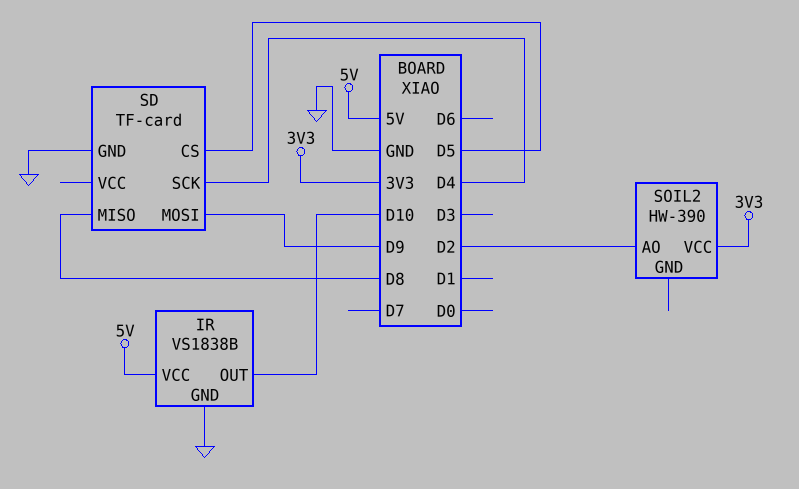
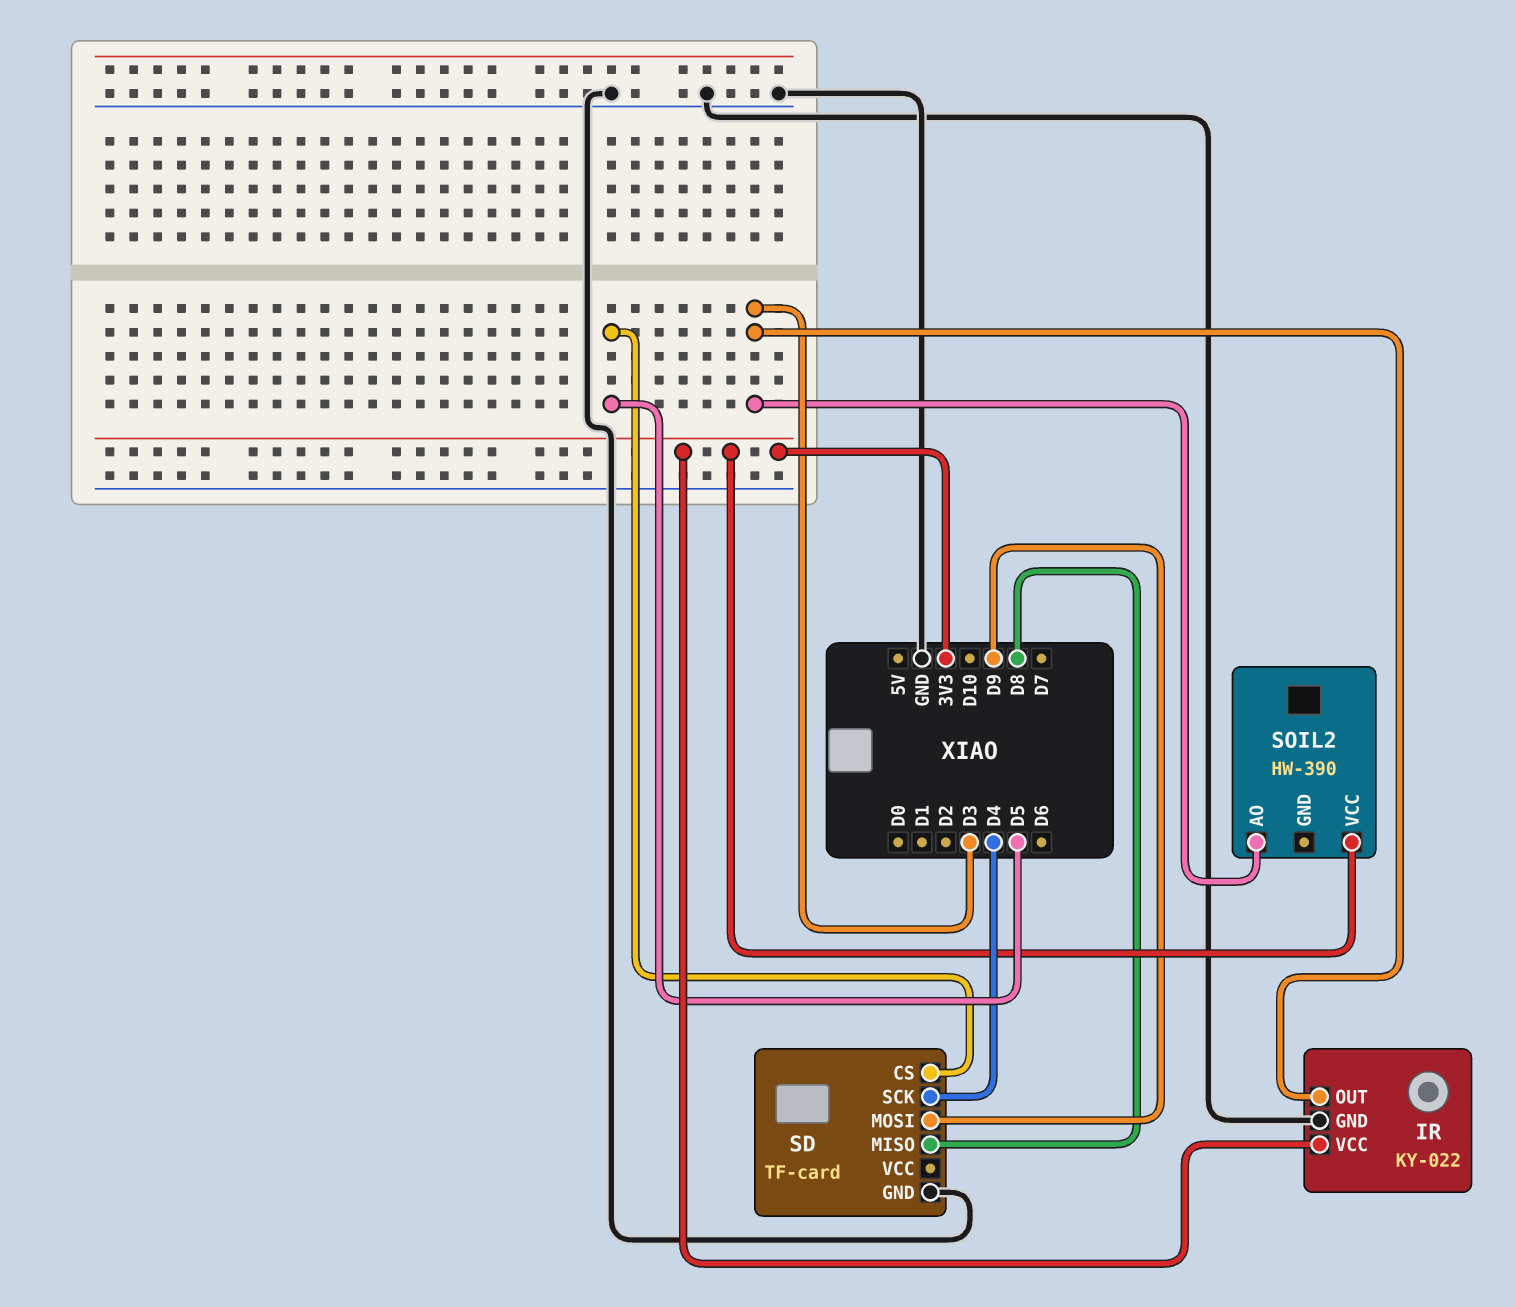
IR: VS1838B -> KY-022
IR pin OUT: D10 -> D3
IR pin VCC: 5V -> 3V3
SOIL2 pin AO: D2 -> D3

